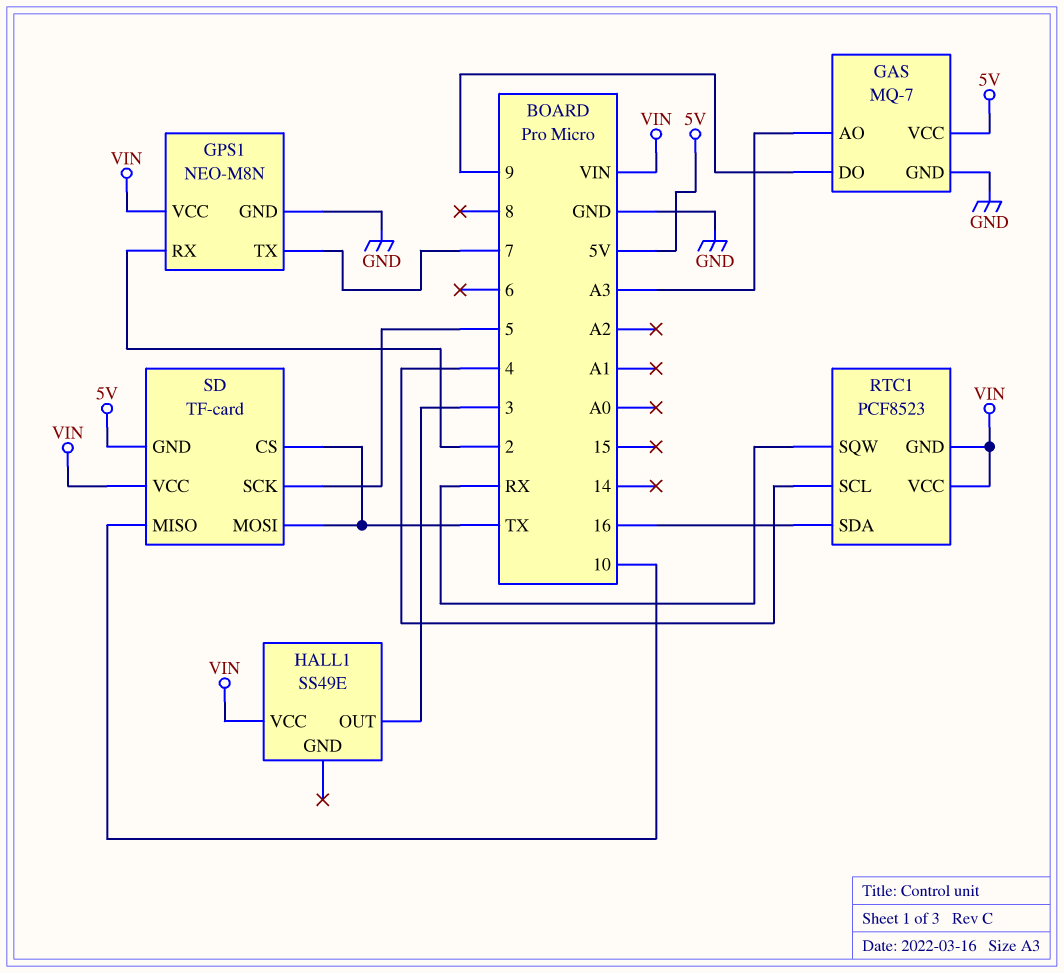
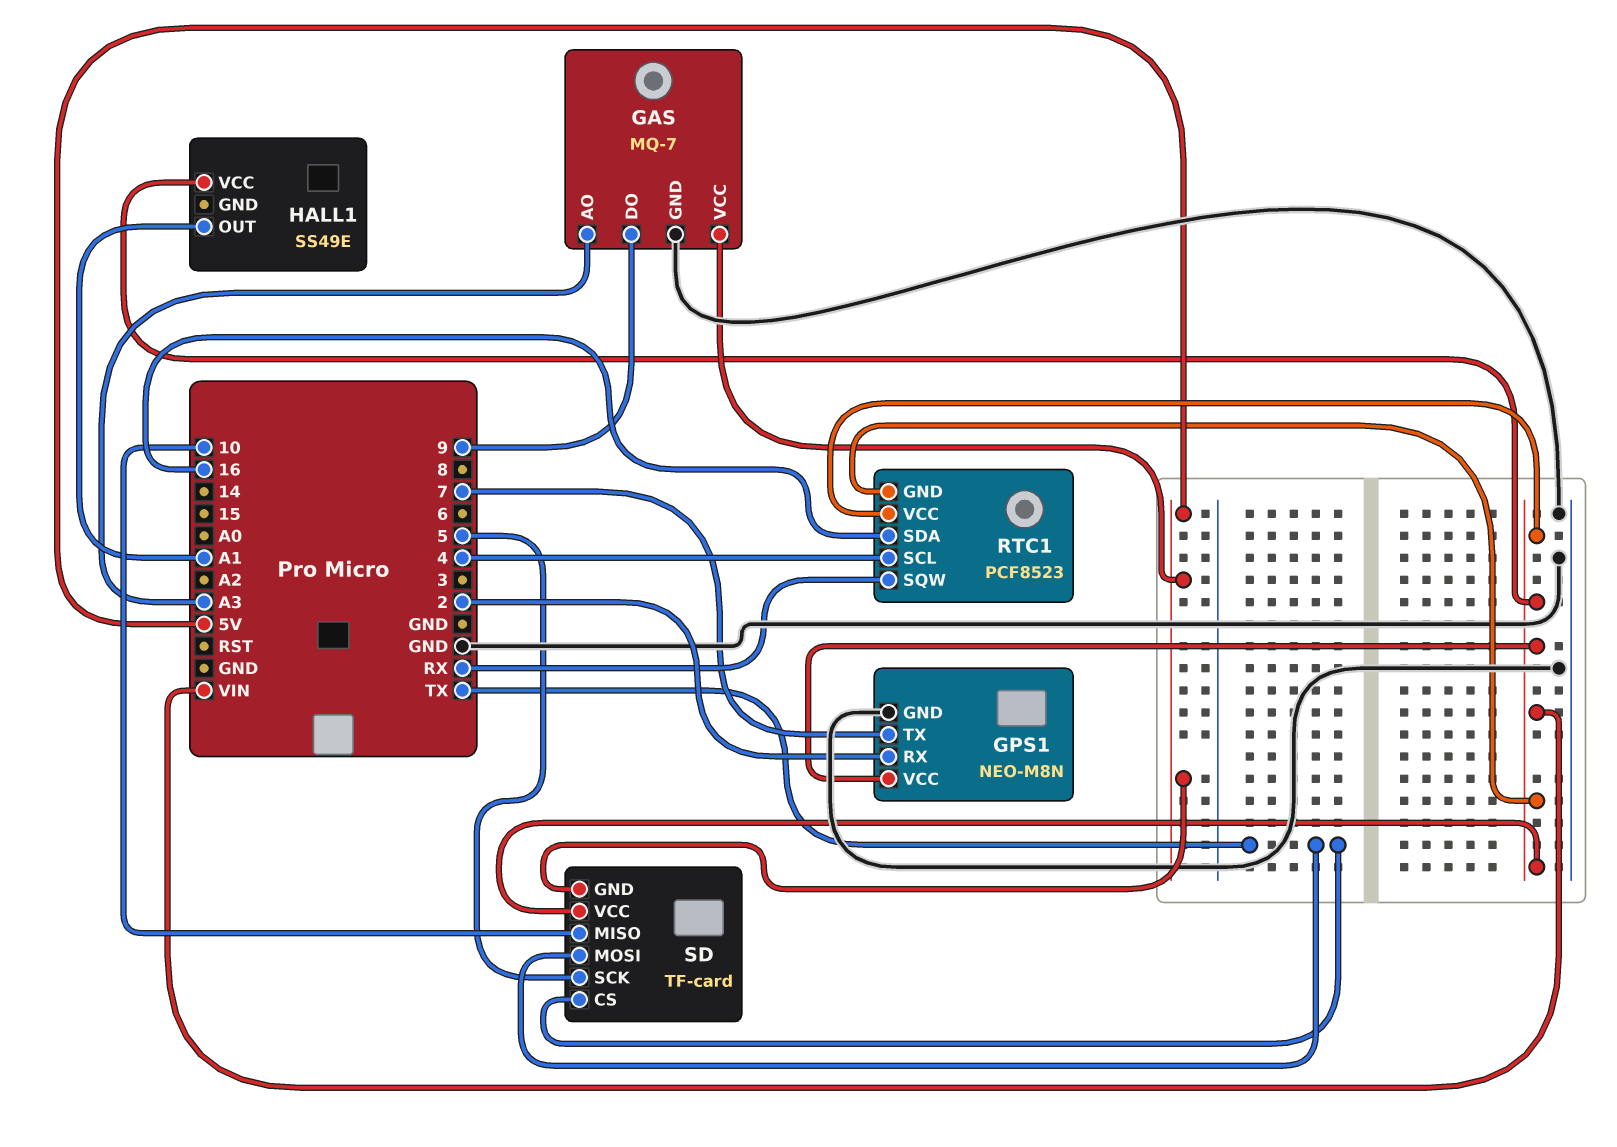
HALL1 pin OUT: 3 -> A1

